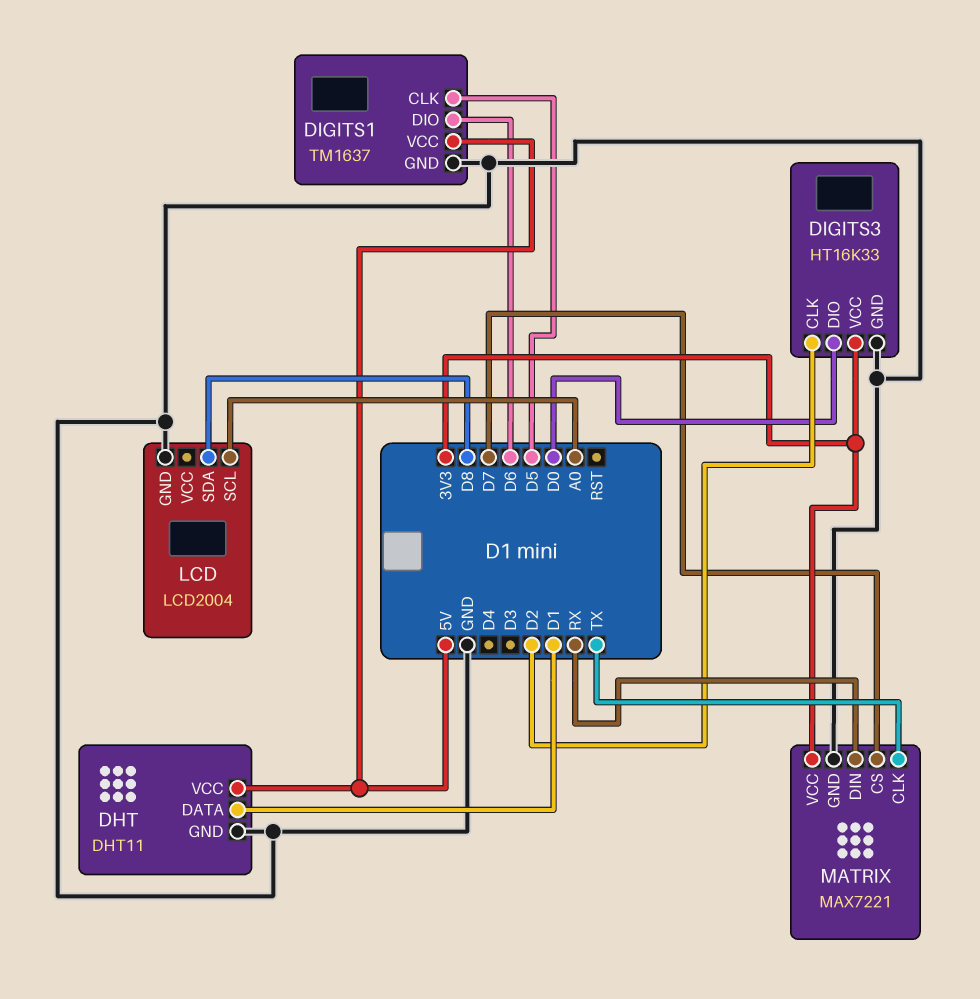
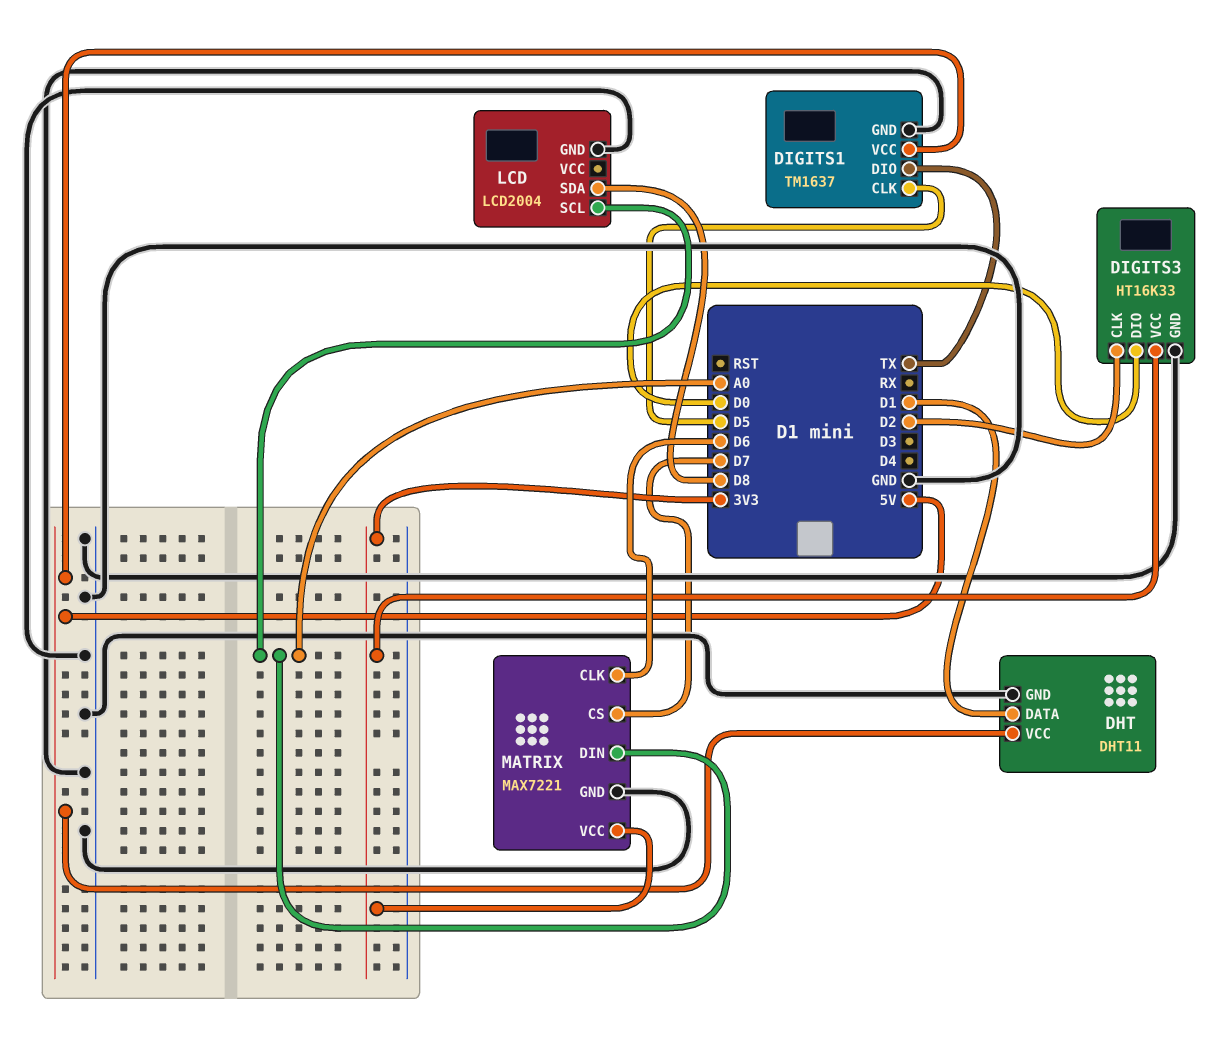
DIGITS1 pin DIO: D6 -> TX
MATRIX pin CLK: TX -> D6
MATRIX pin DIN: RX -> A0

